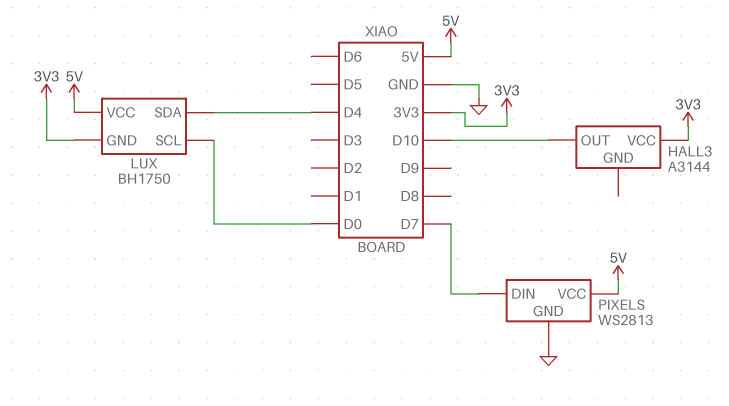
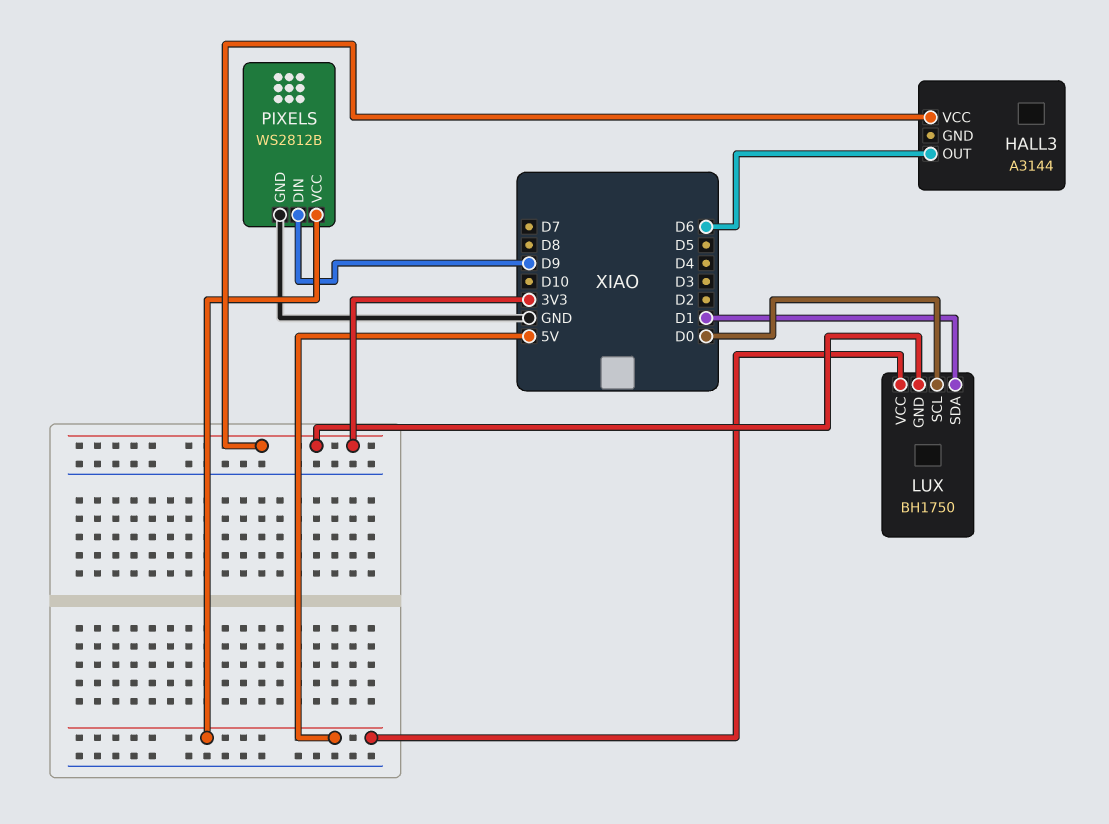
HALL3 pin OUT: D10 -> D6
LUX pin SDA: D4 -> D1
PIXELS: WS2813 -> WS2812B
PIXELS pin DIN: D7 -> D9

